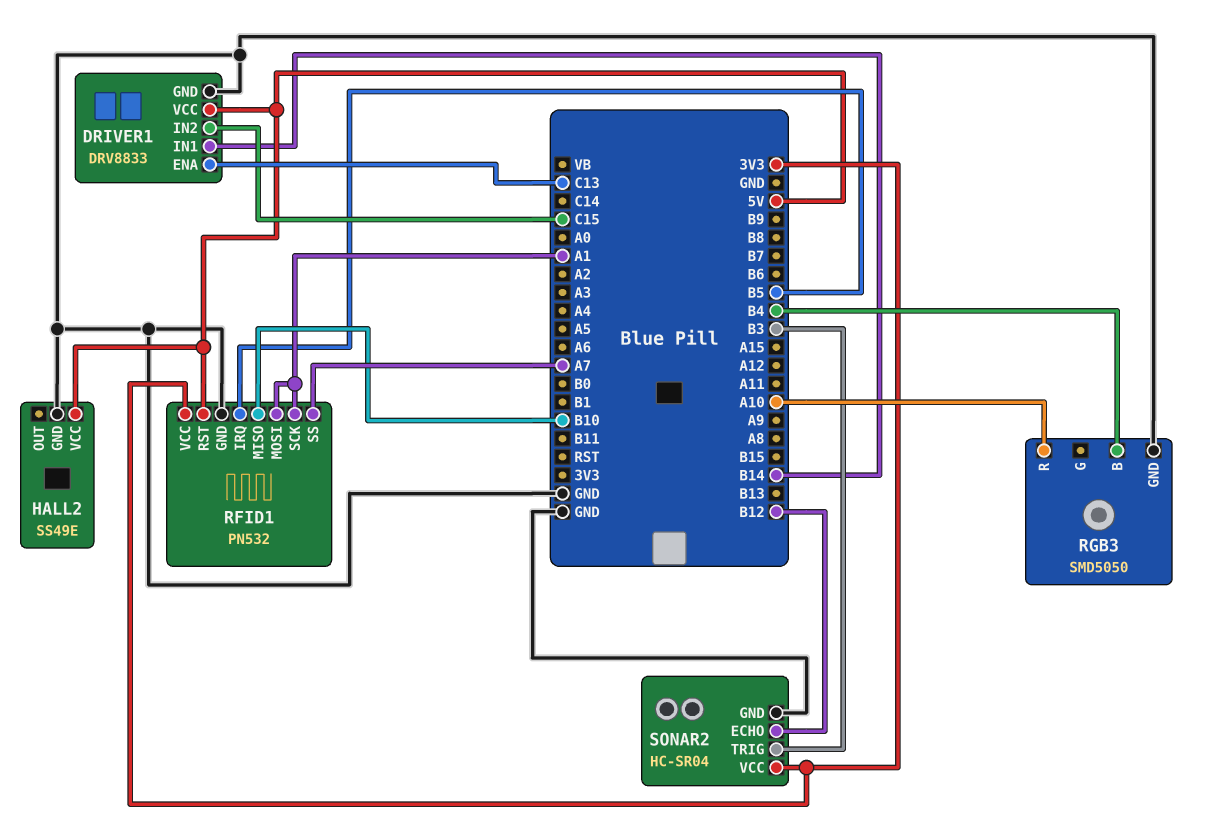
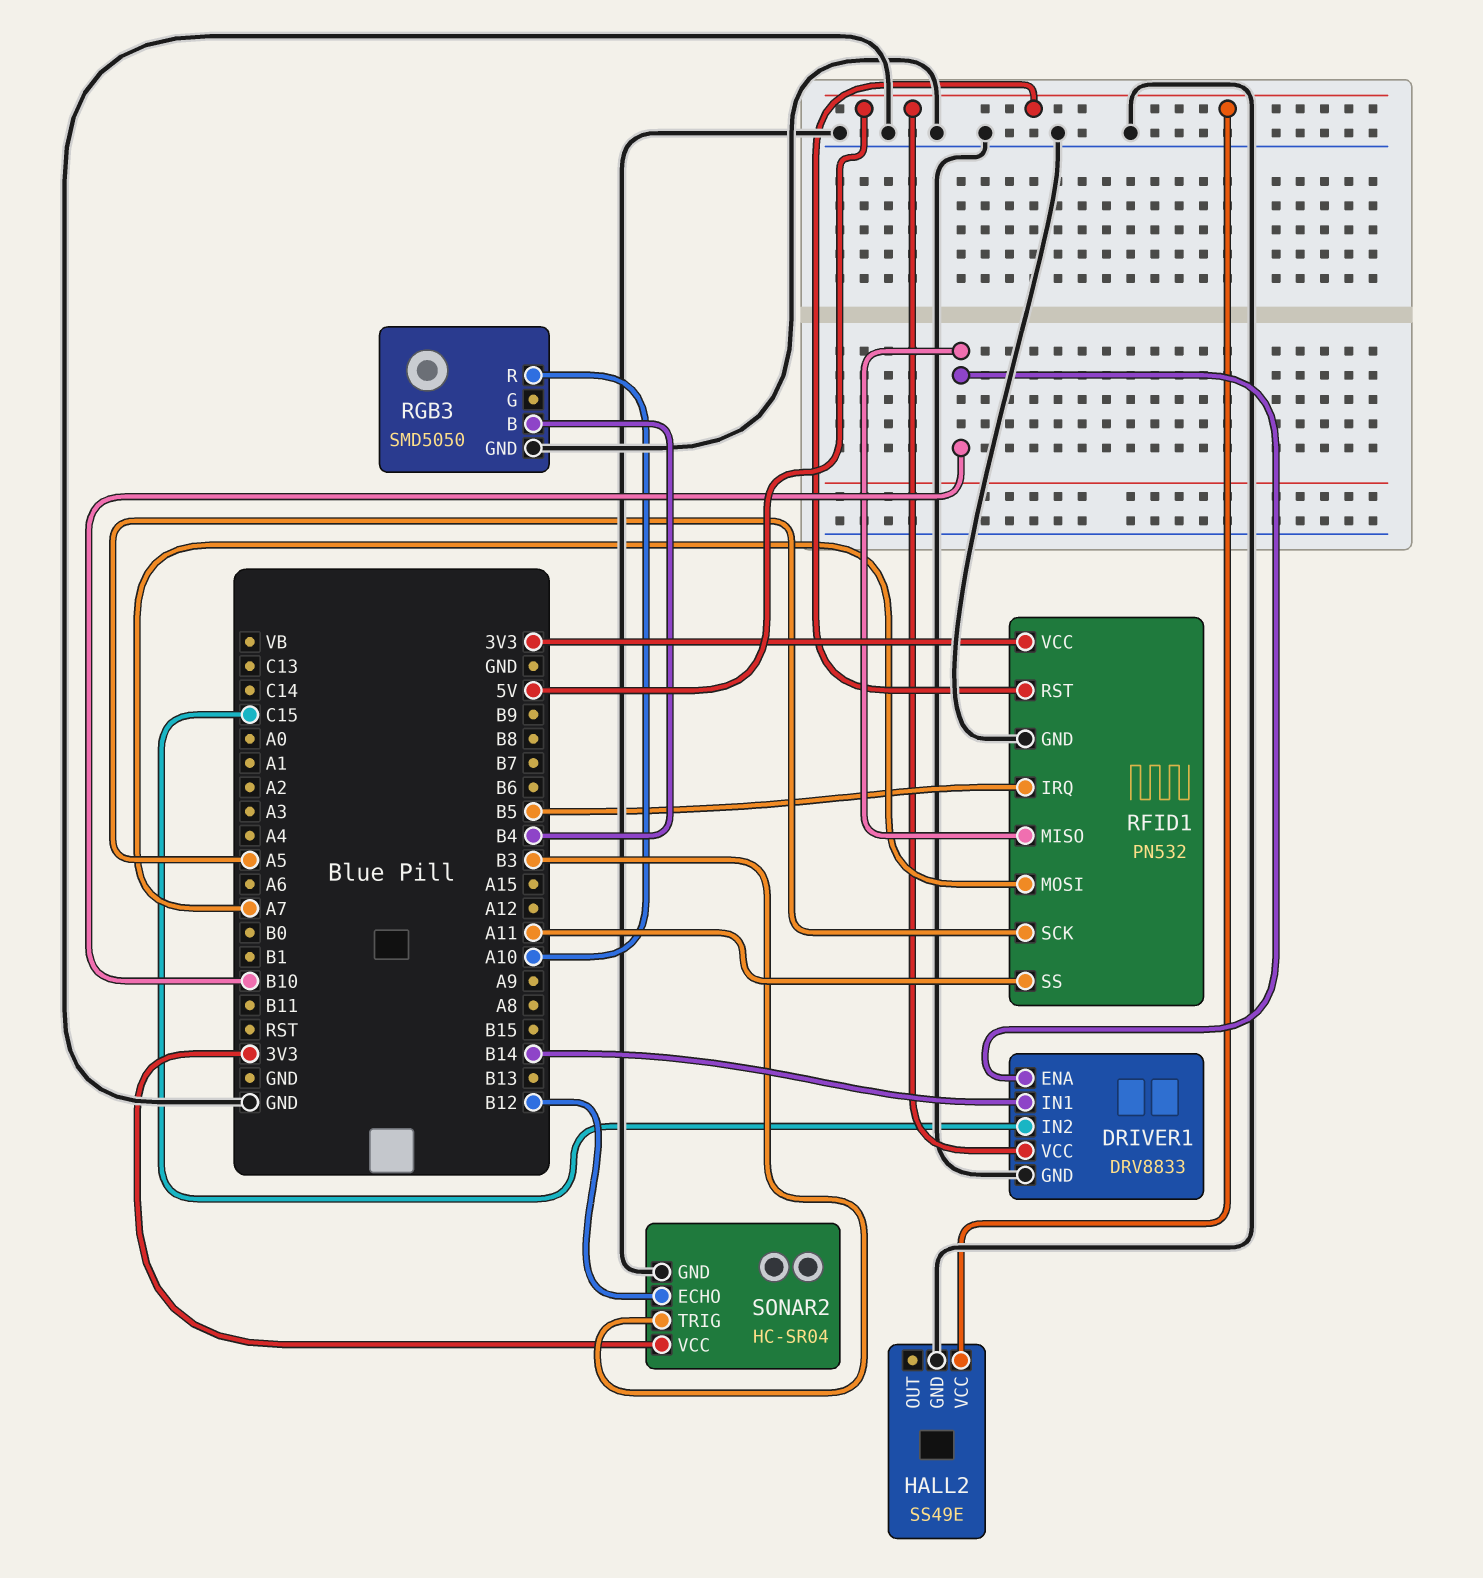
DRIVER1 pin ENA: C13 -> B10
RFID1 pin MOSI: A1 -> A7
RFID1 pin SCK: A1 -> A5
RFID1 pin SS: A7 -> A11

